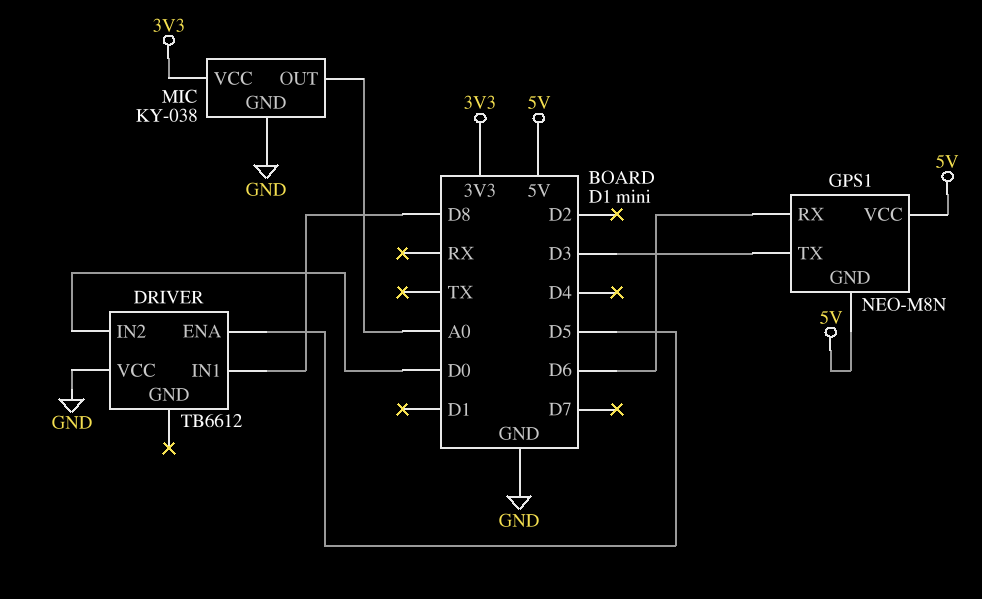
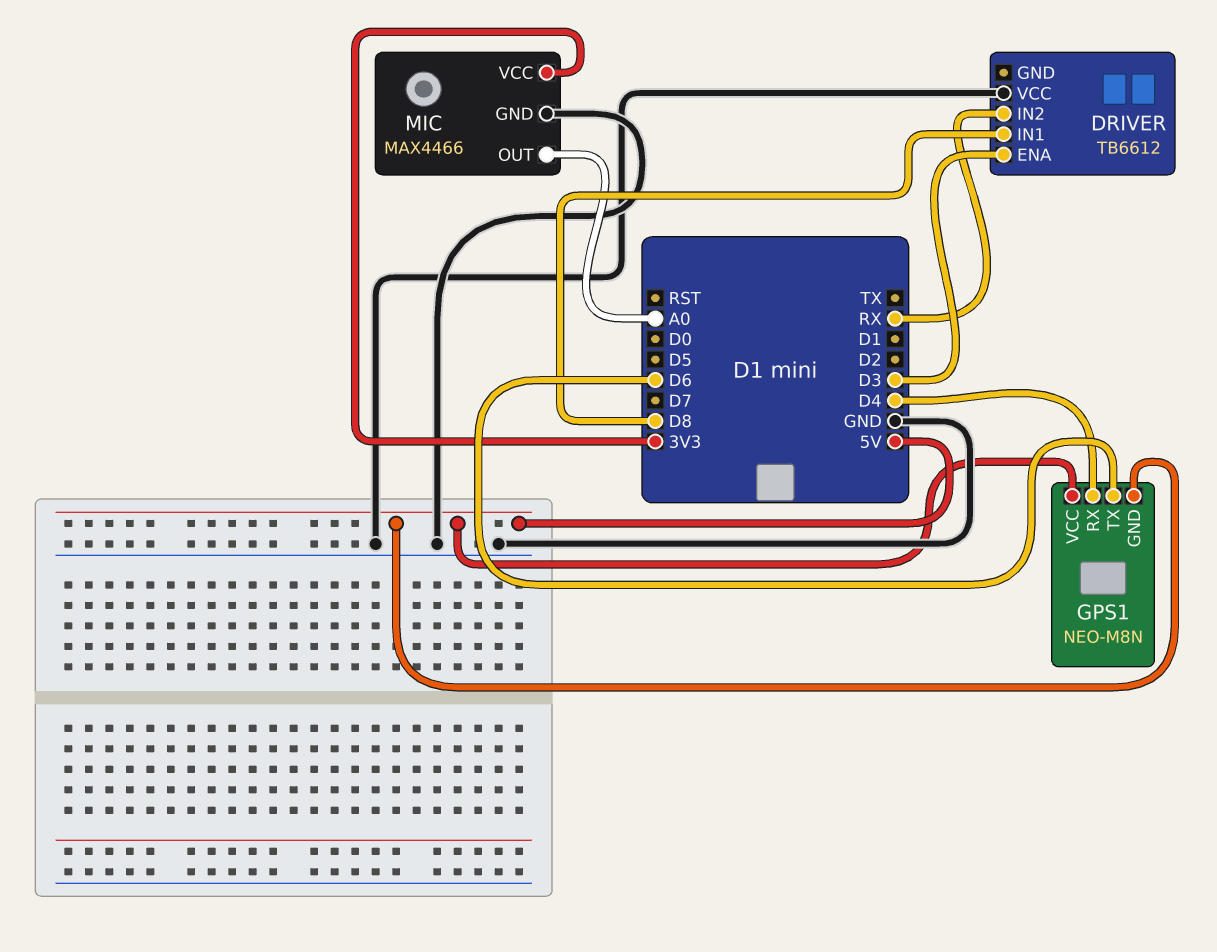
DRIVER pin ENA: D5 -> D3
DRIVER pin IN2: D0 -> RX
GPS1 pin RX: D6 -> D4
GPS1 pin TX: D3 -> D6
MIC: KY-038 -> MAX4466

